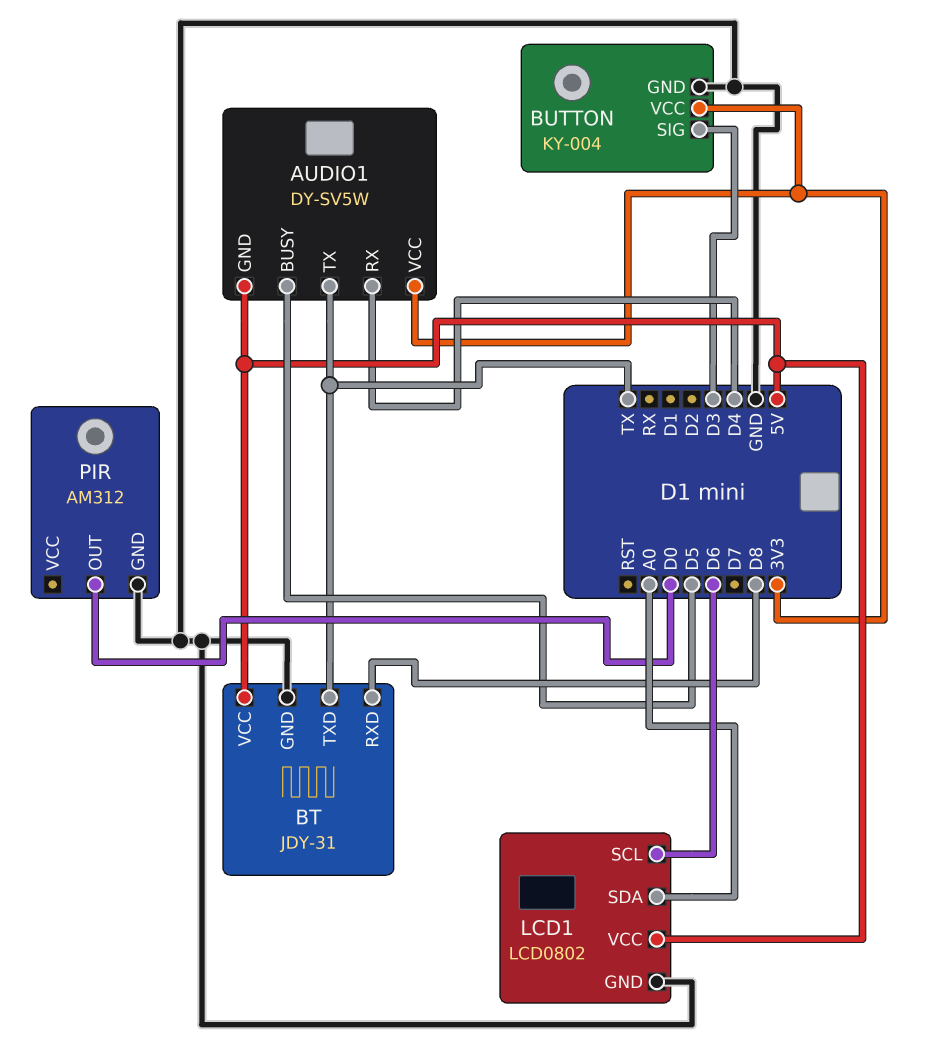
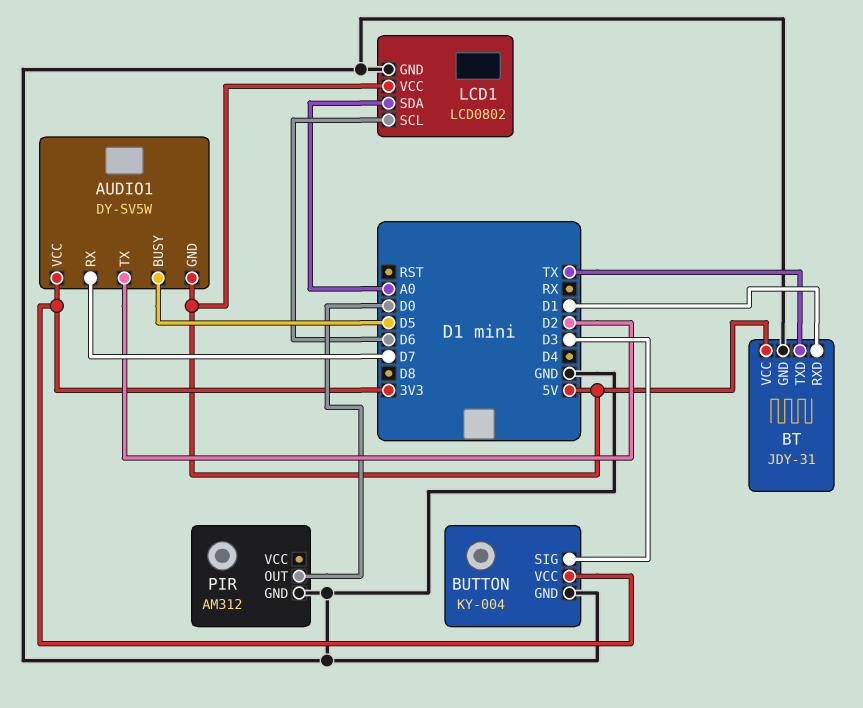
AUDIO1 pin RX: D4 -> D7
AUDIO1 pin TX: TX -> D2
BT pin RXD: D8 -> D1

